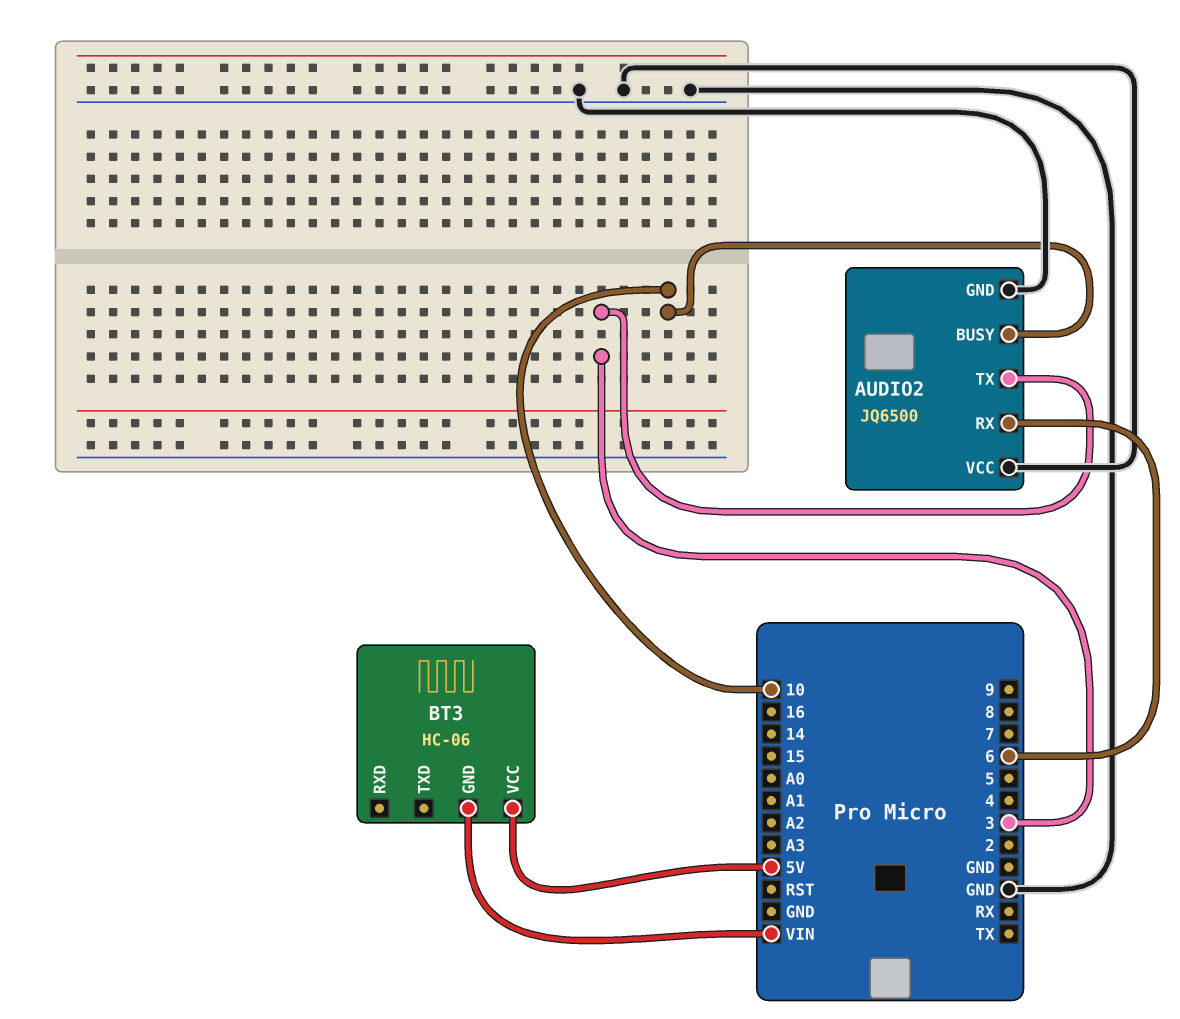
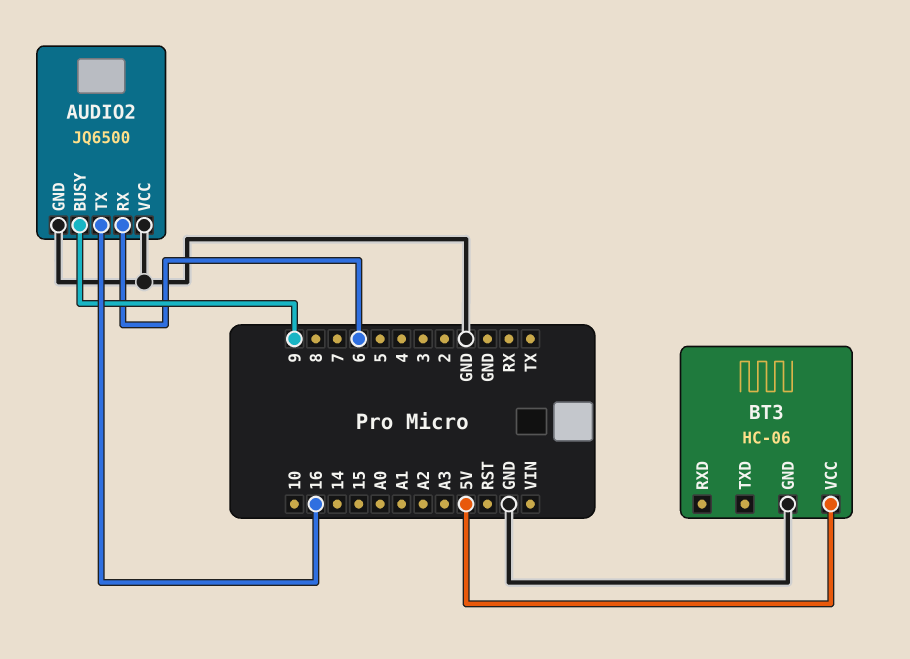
AUDIO2 pin BUSY: 10 -> 9
AUDIO2 pin TX: 3 -> 16
BT3 pin GND: VIN -> GND

